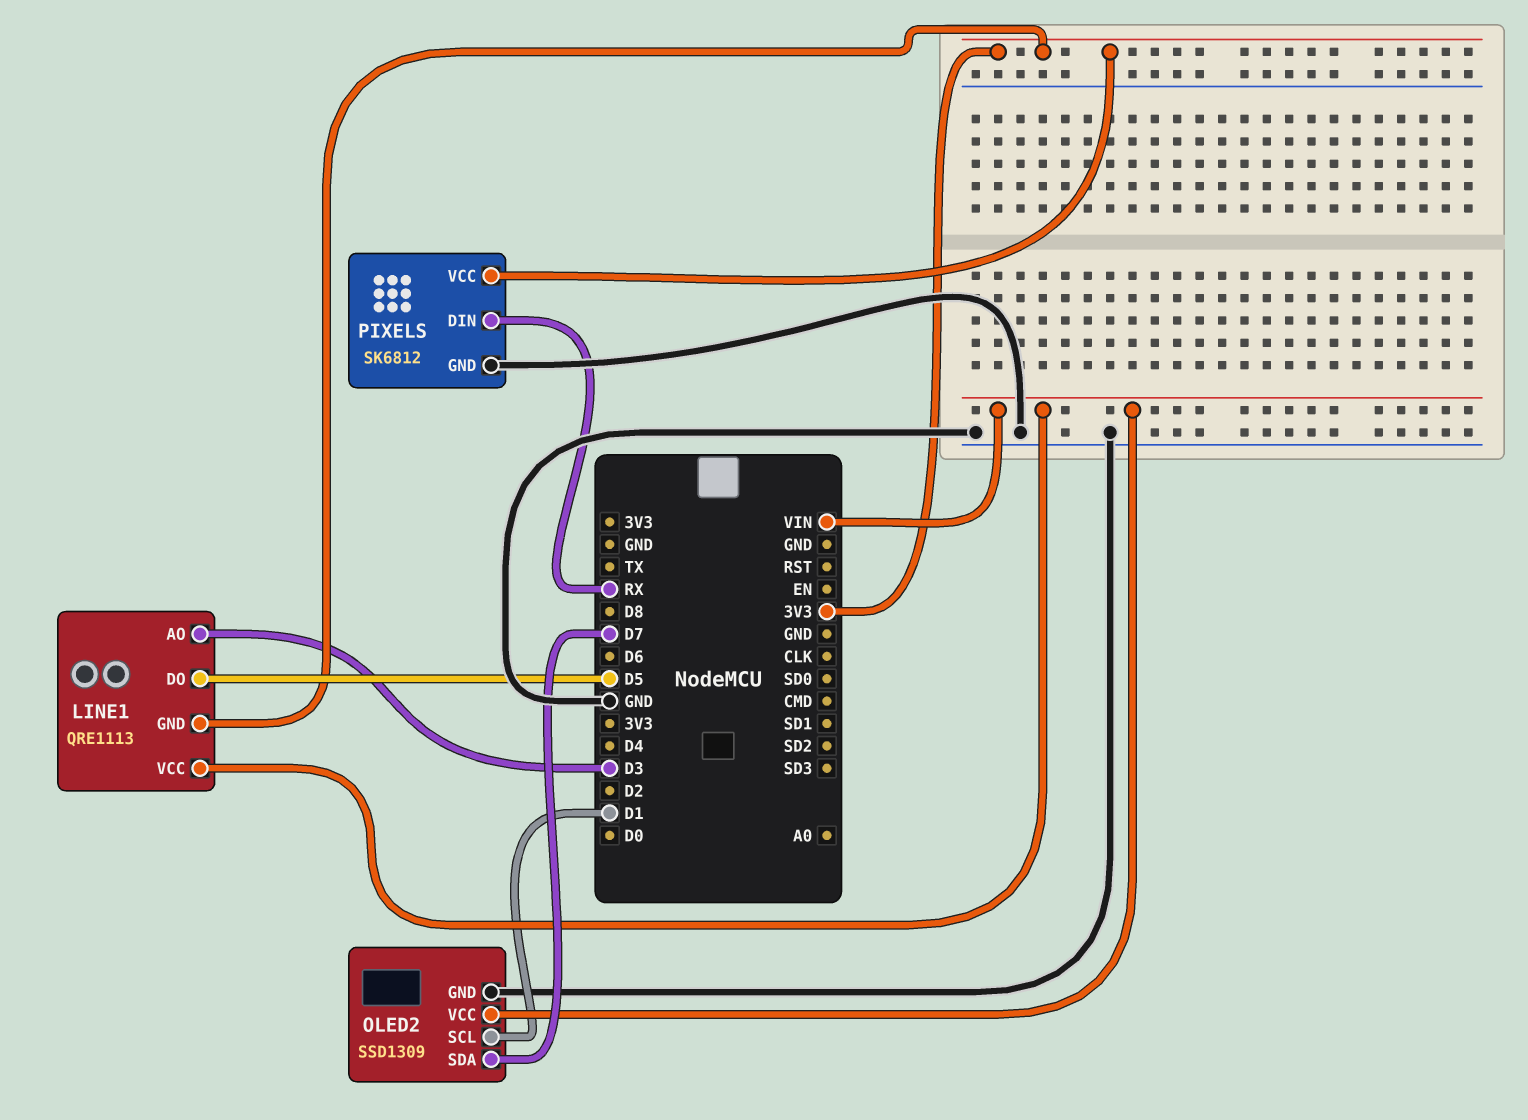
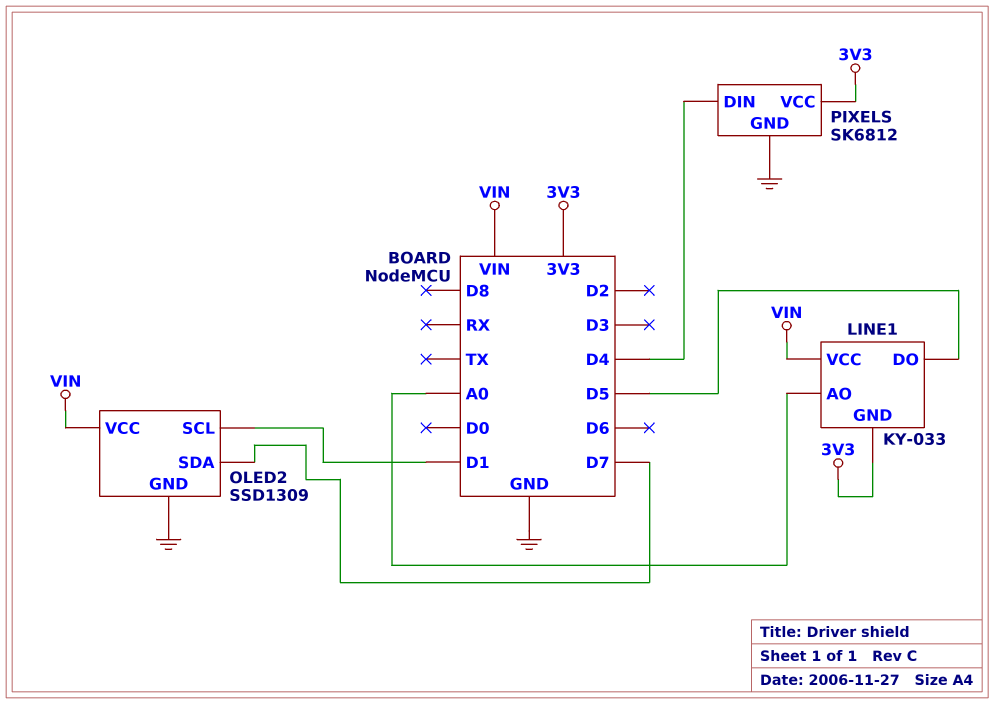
LINE1: QRE1113 -> KY-033
LINE1 pin AO: D3 -> A0
PIXELS pin DIN: RX -> D4

